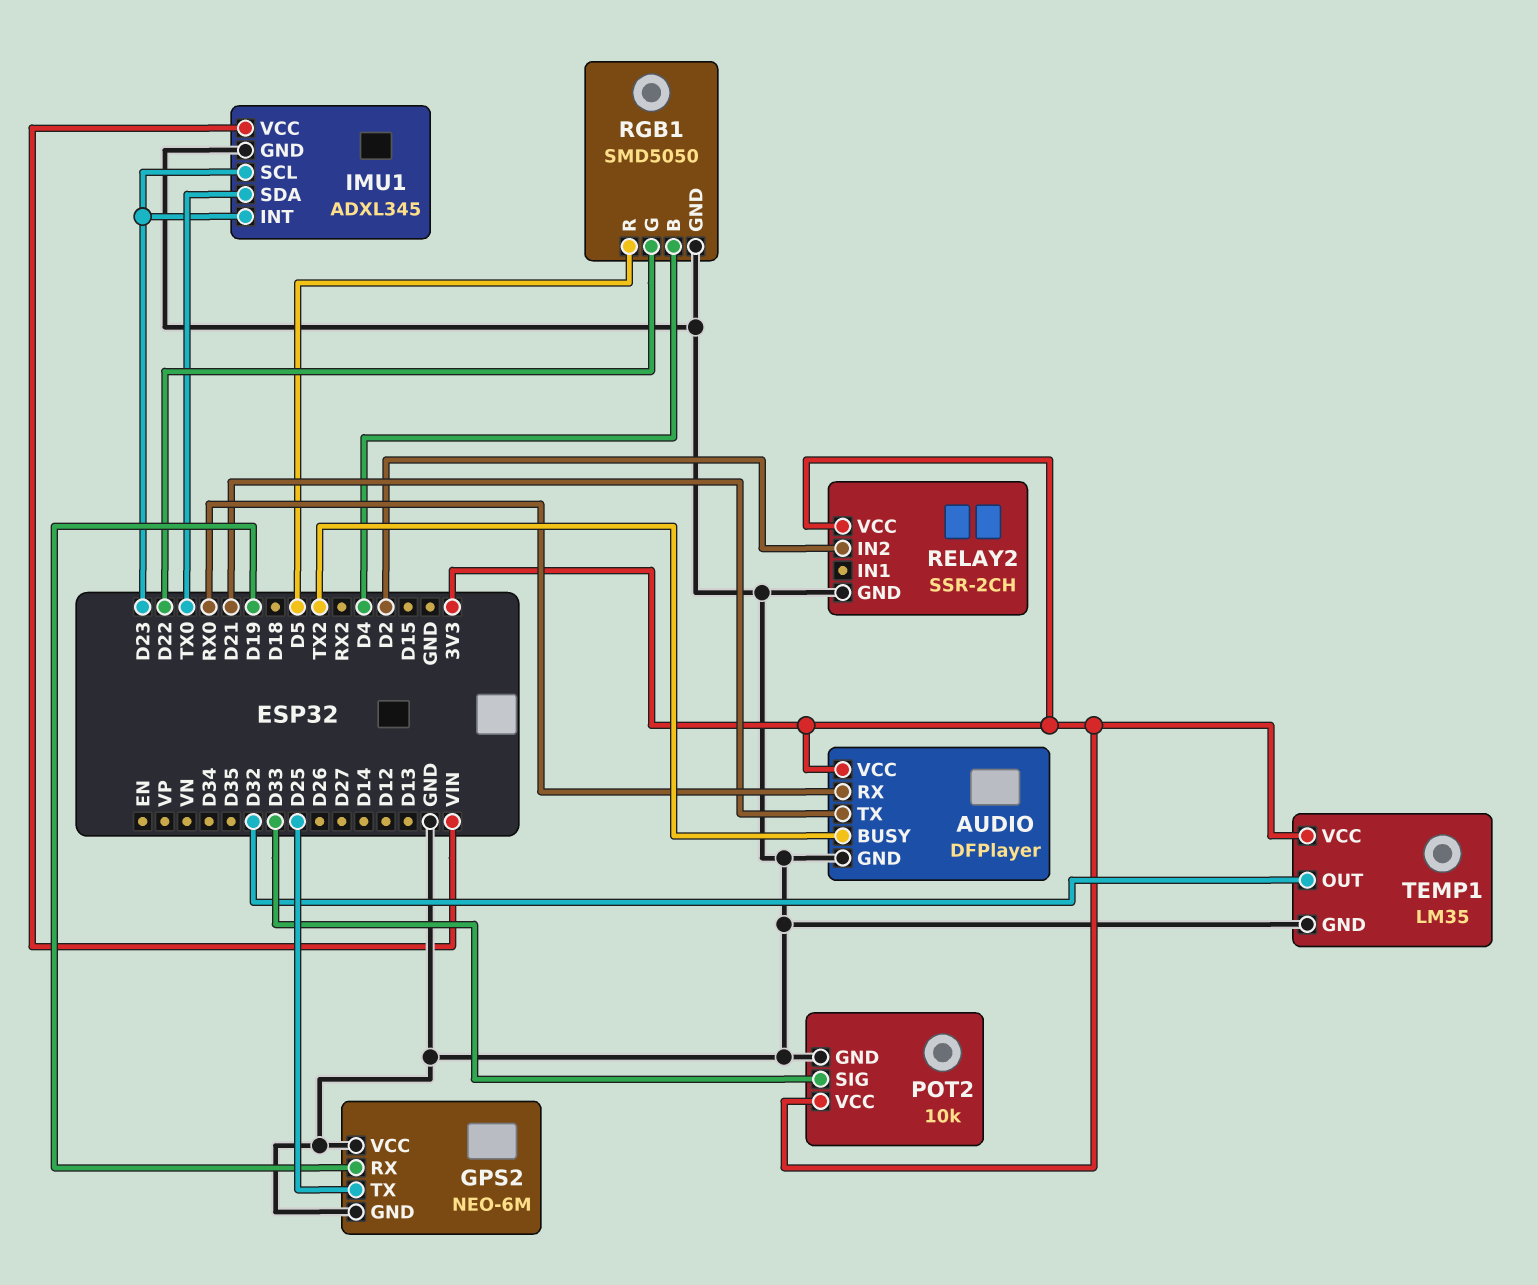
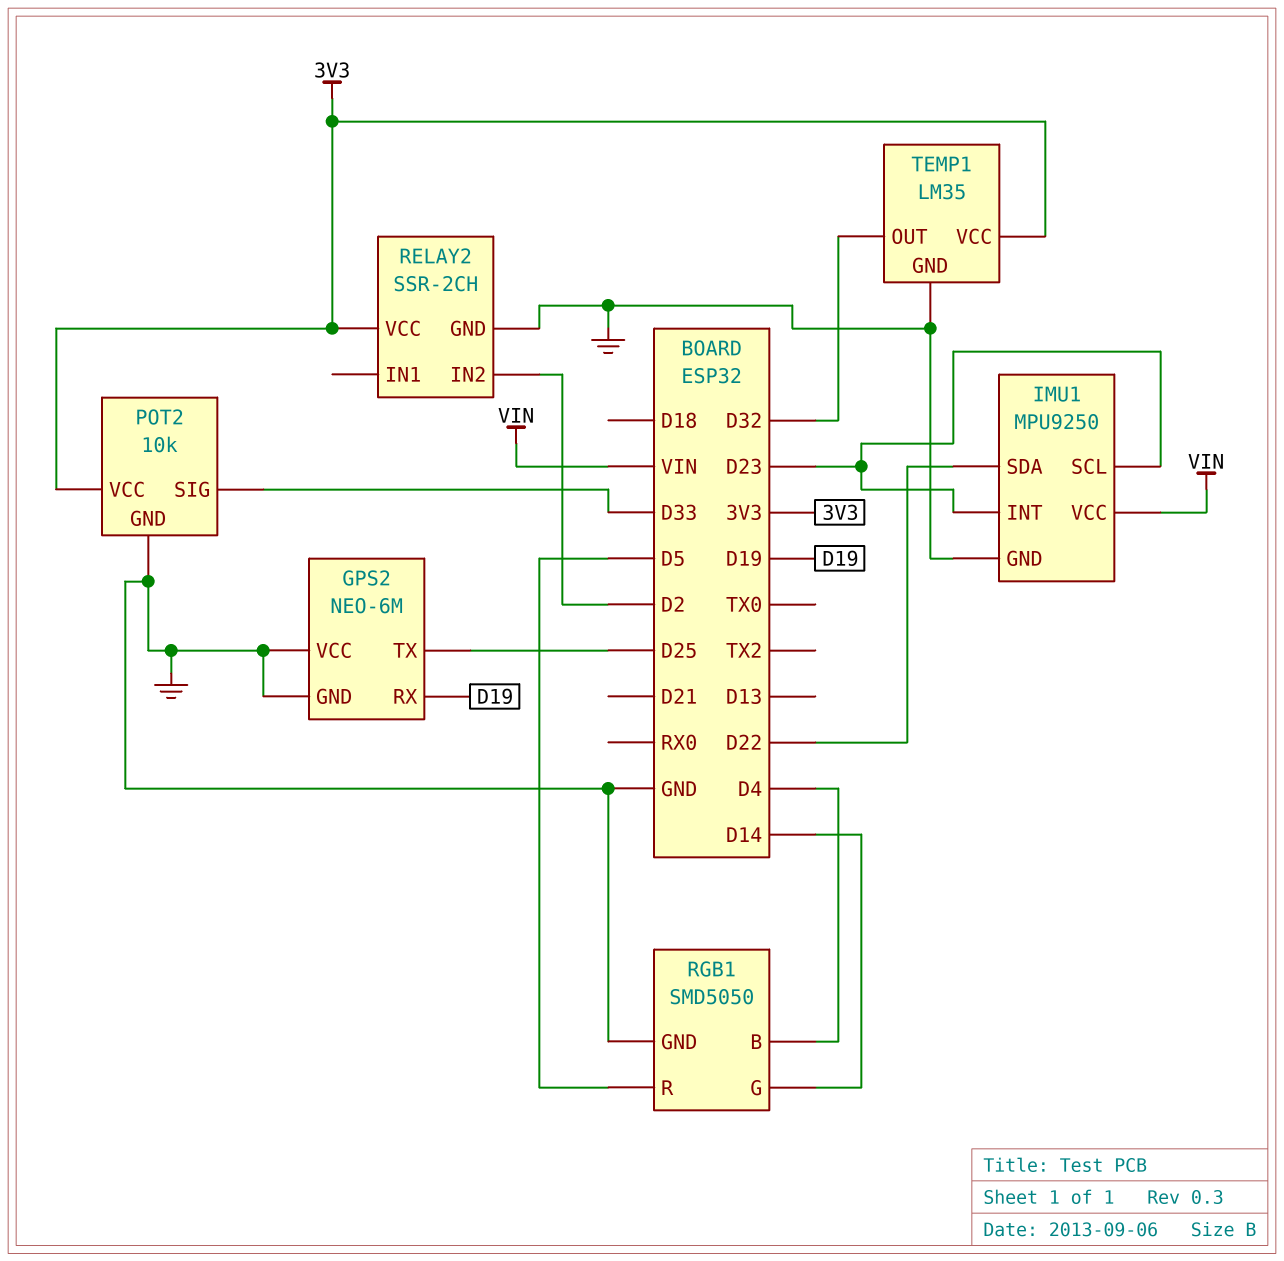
AUDIO: DFPlayer -> none
AUDIO pin BUSY: TX2 -> none
AUDIO pin GND: GND -> none
AUDIO pin RX: RX0 -> none
AUDIO pin TX: D21 -> none
AUDIO pin VCC: 3V3 -> none
IMU1: ADXL345 -> MPU9250
IMU1 pin SDA: TX0 -> D22
RGB1 pin G: D22 -> D14

